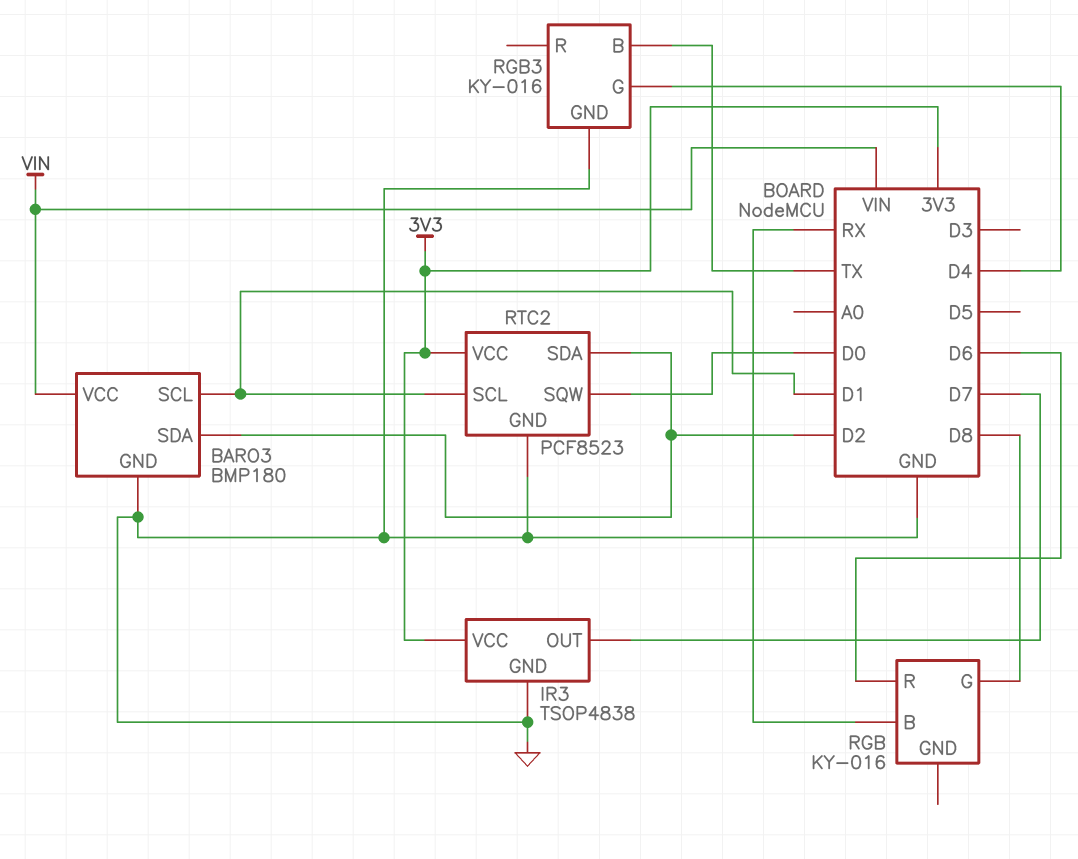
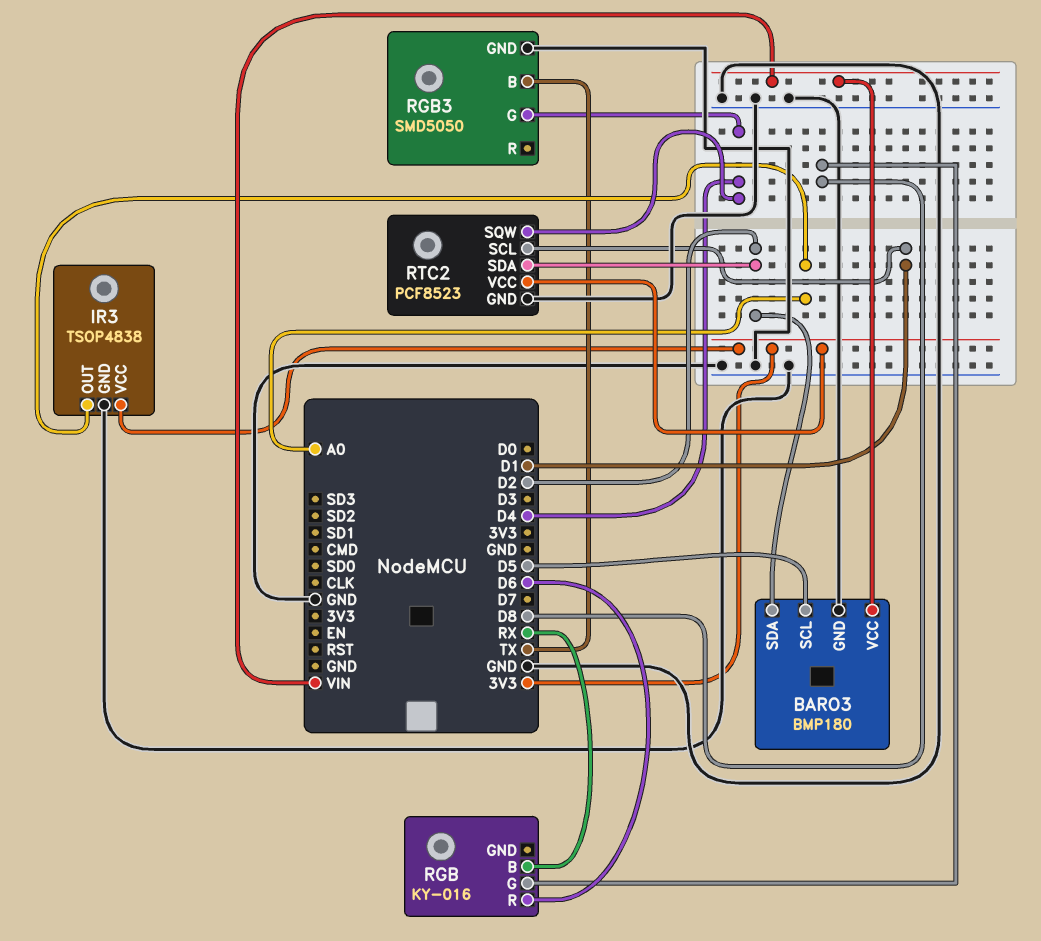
BARO3 pin SCL: D1 -> D5
IR3 pin OUT: D7 -> A0
RGB3: KY-016 -> SMD5050
RTC2 pin SQW: D0 -> D4

